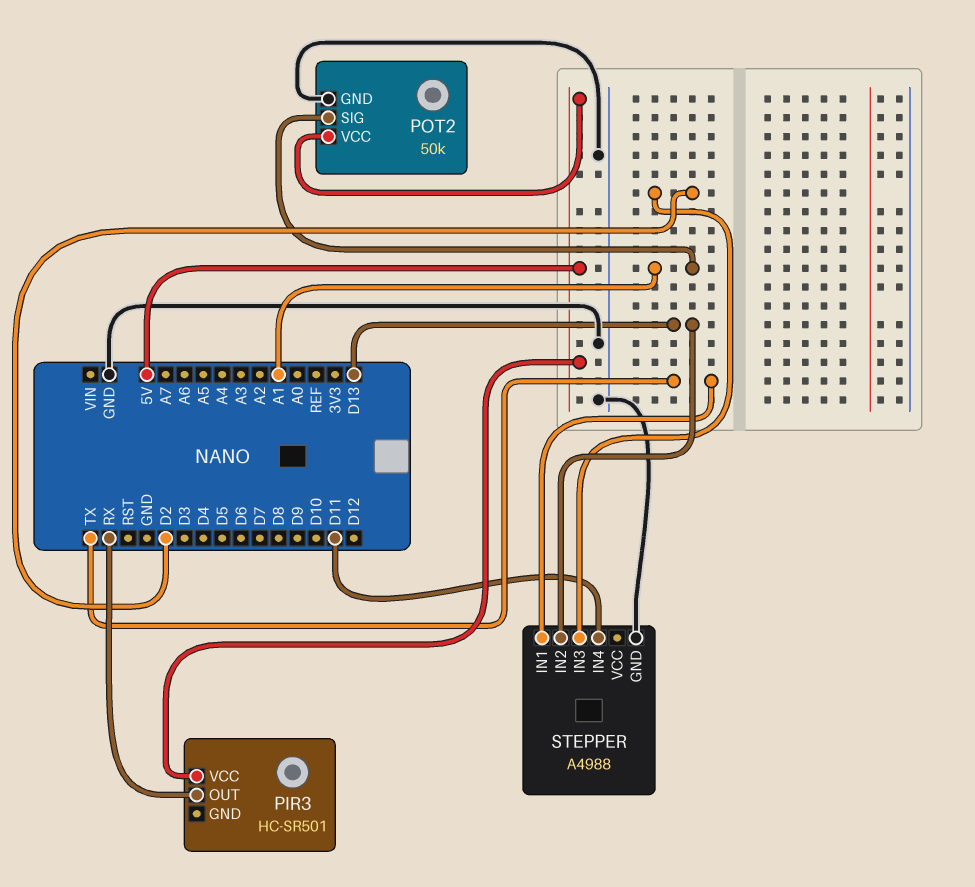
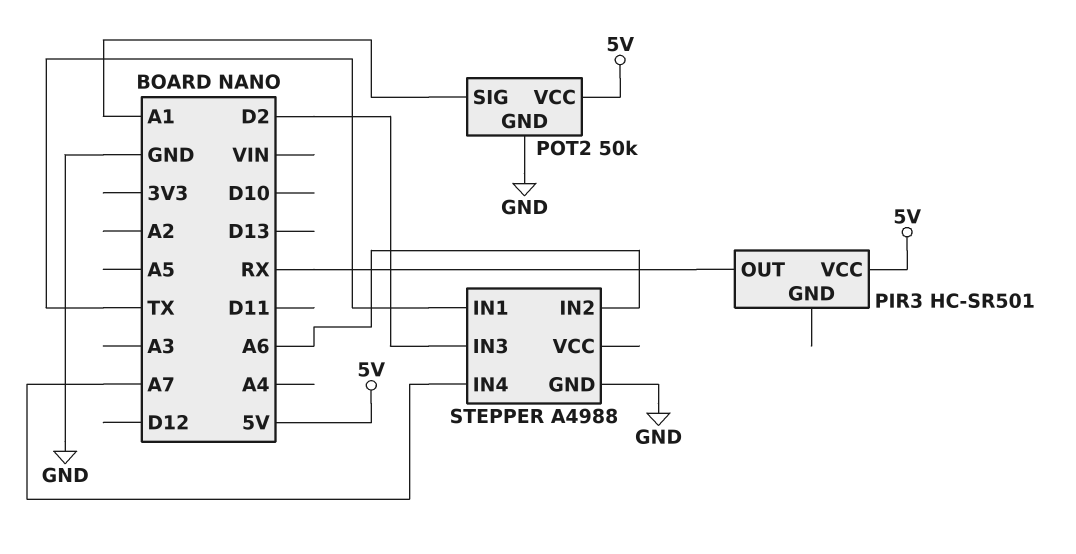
STEPPER pin IN2: D13 -> A6
STEPPER pin IN4: D11 -> A7

